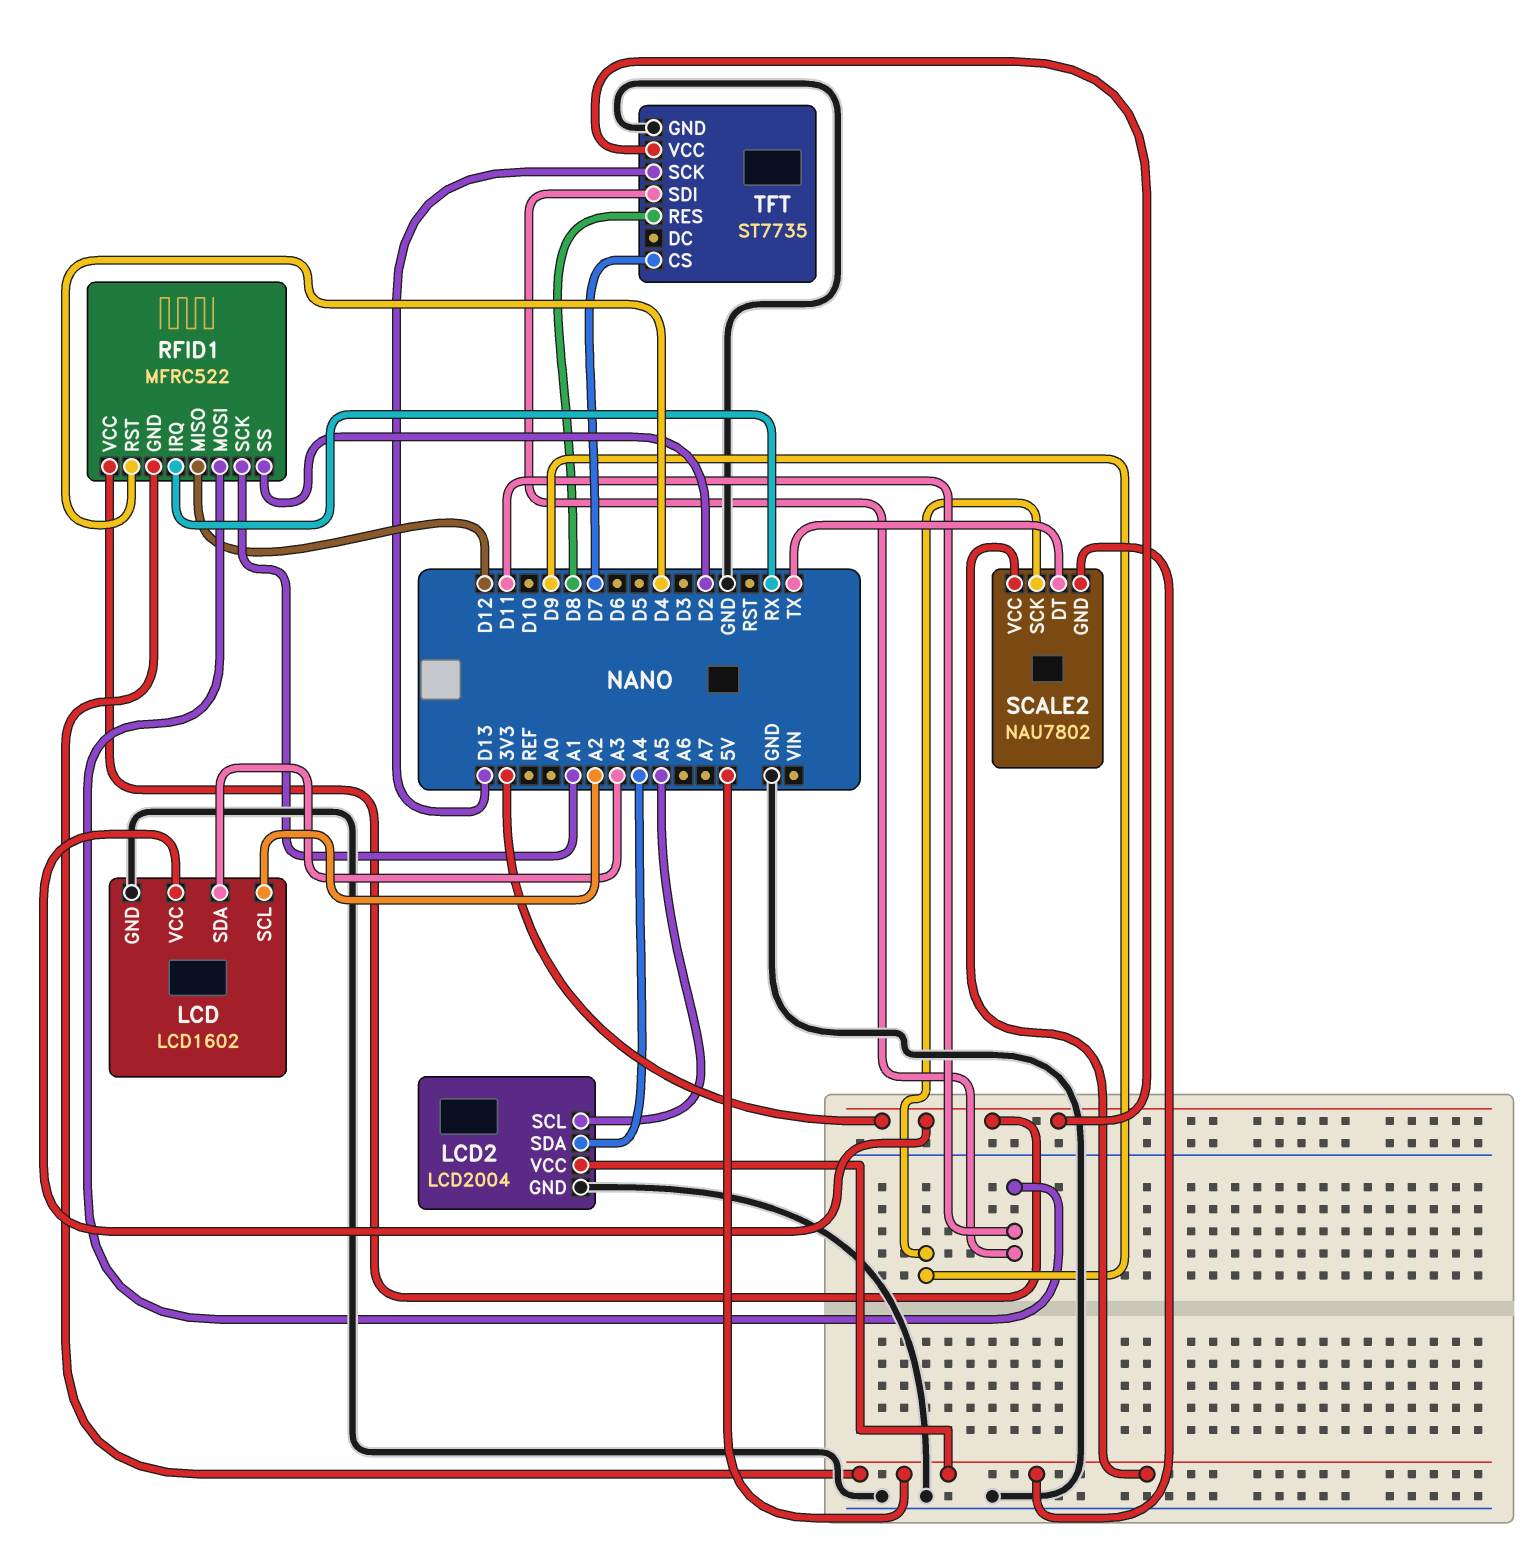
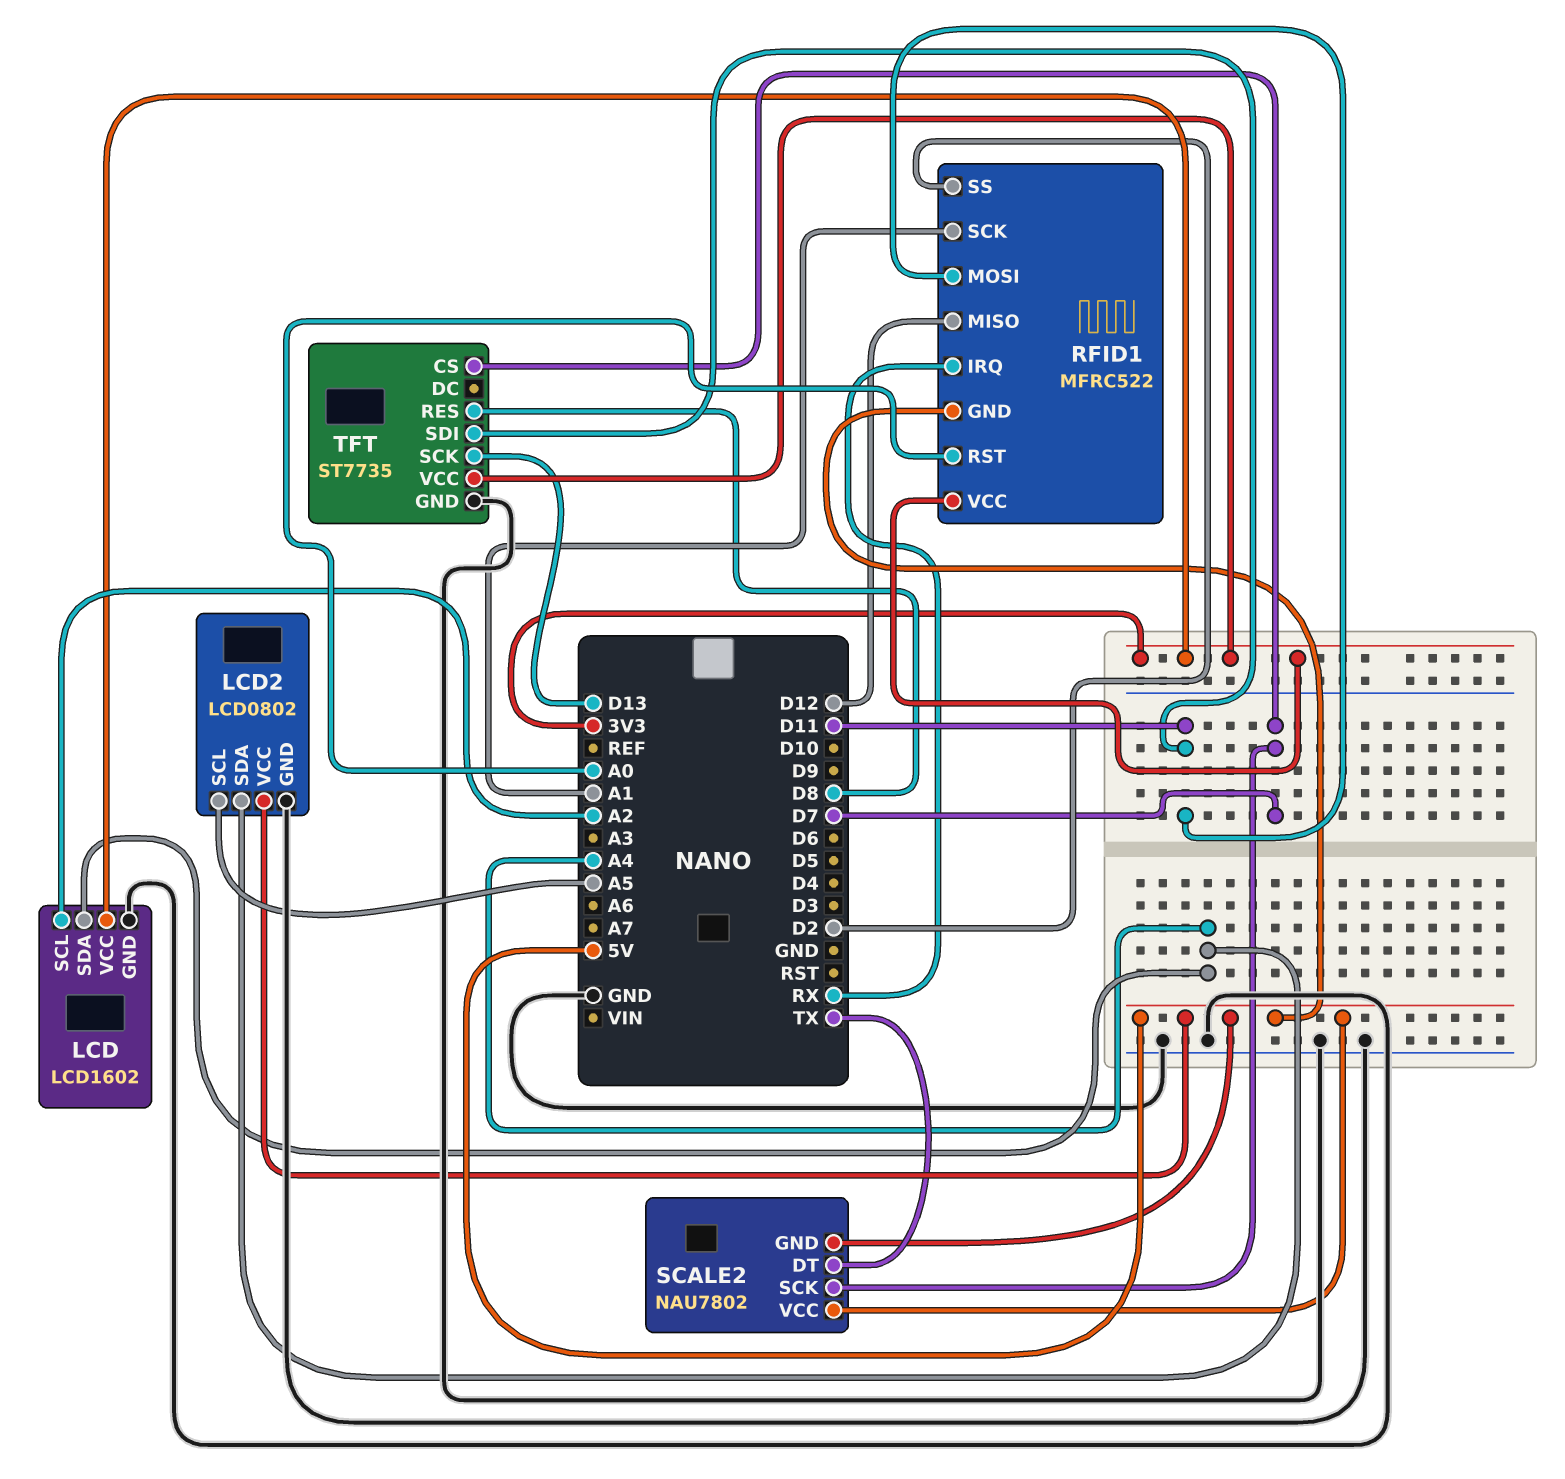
LCD pin SDA: A3 -> A4
LCD2: LCD2004 -> LCD0802
RFID1 pin RST: D4 -> A0
SCALE2 pin SCK: D9 -> D7

